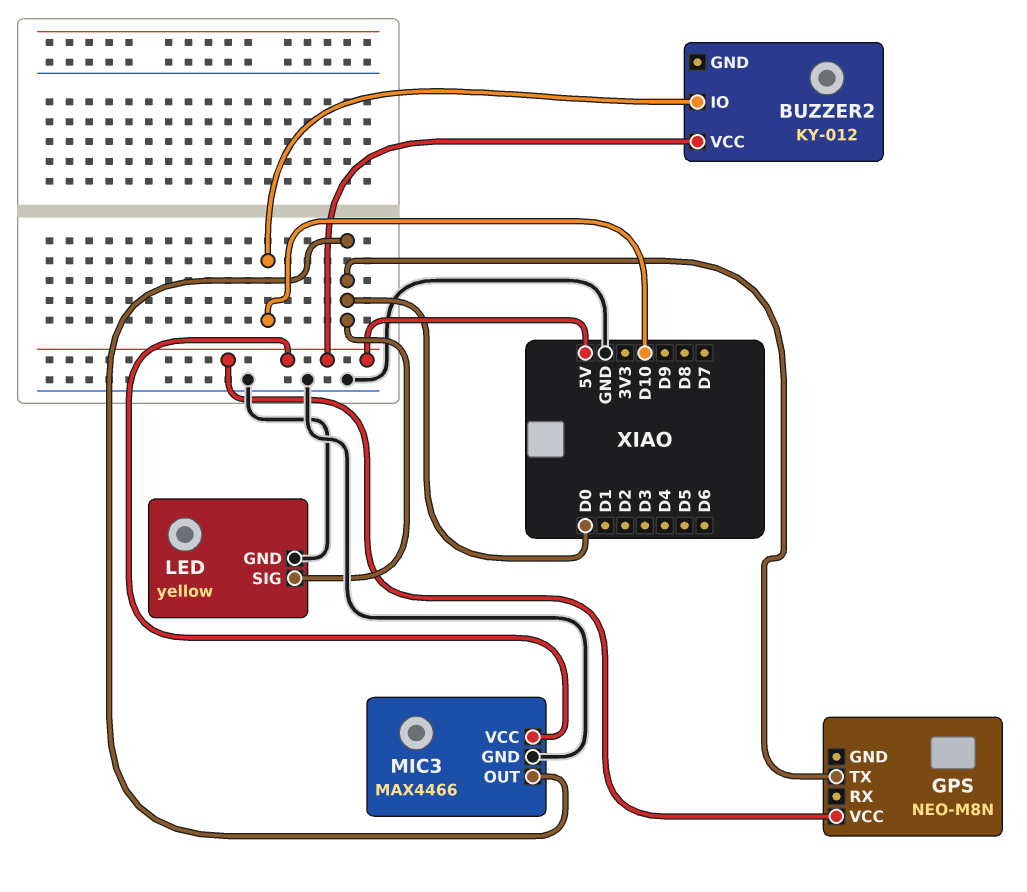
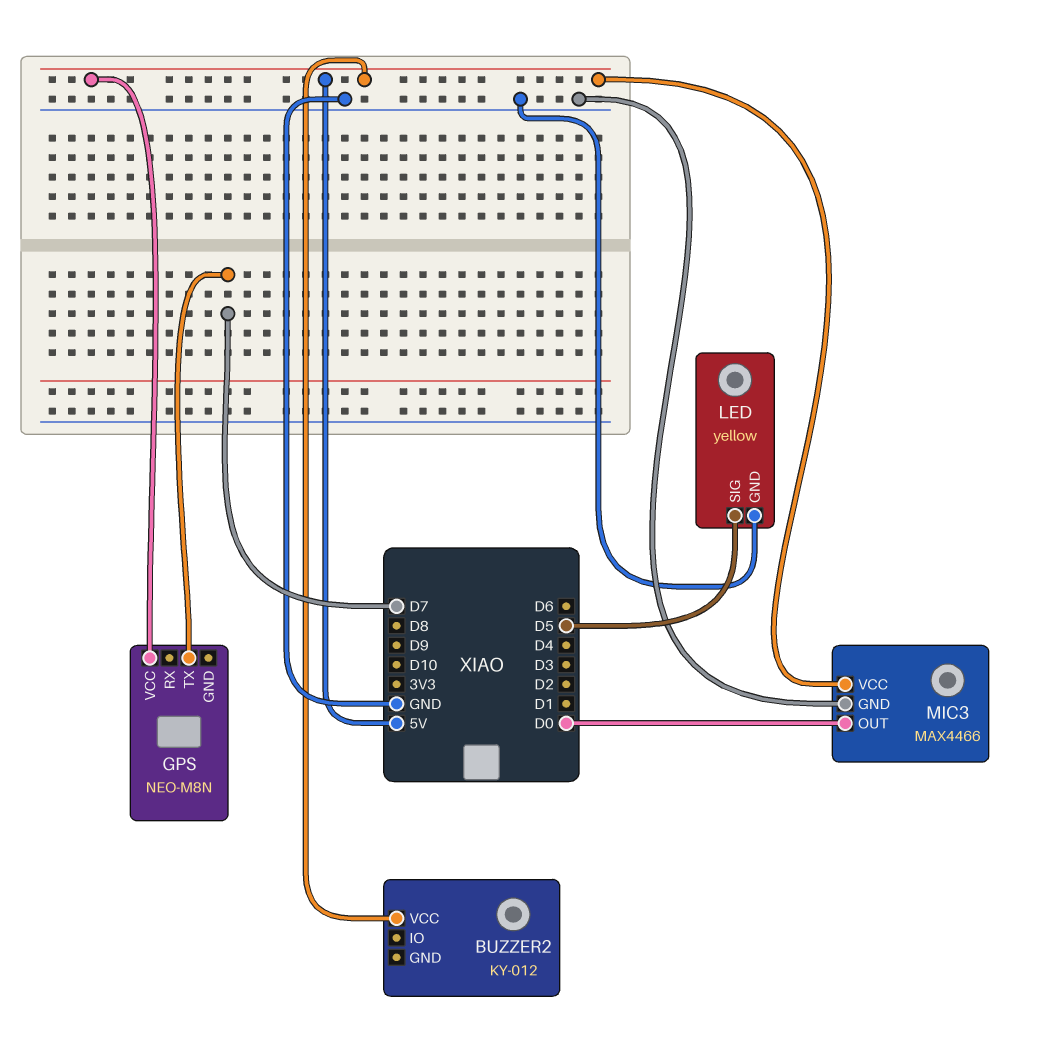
BUZZER2 pin IO: D10 -> none
GPS pin TX: D0 -> D7
LED pin SIG: D0 -> D5

